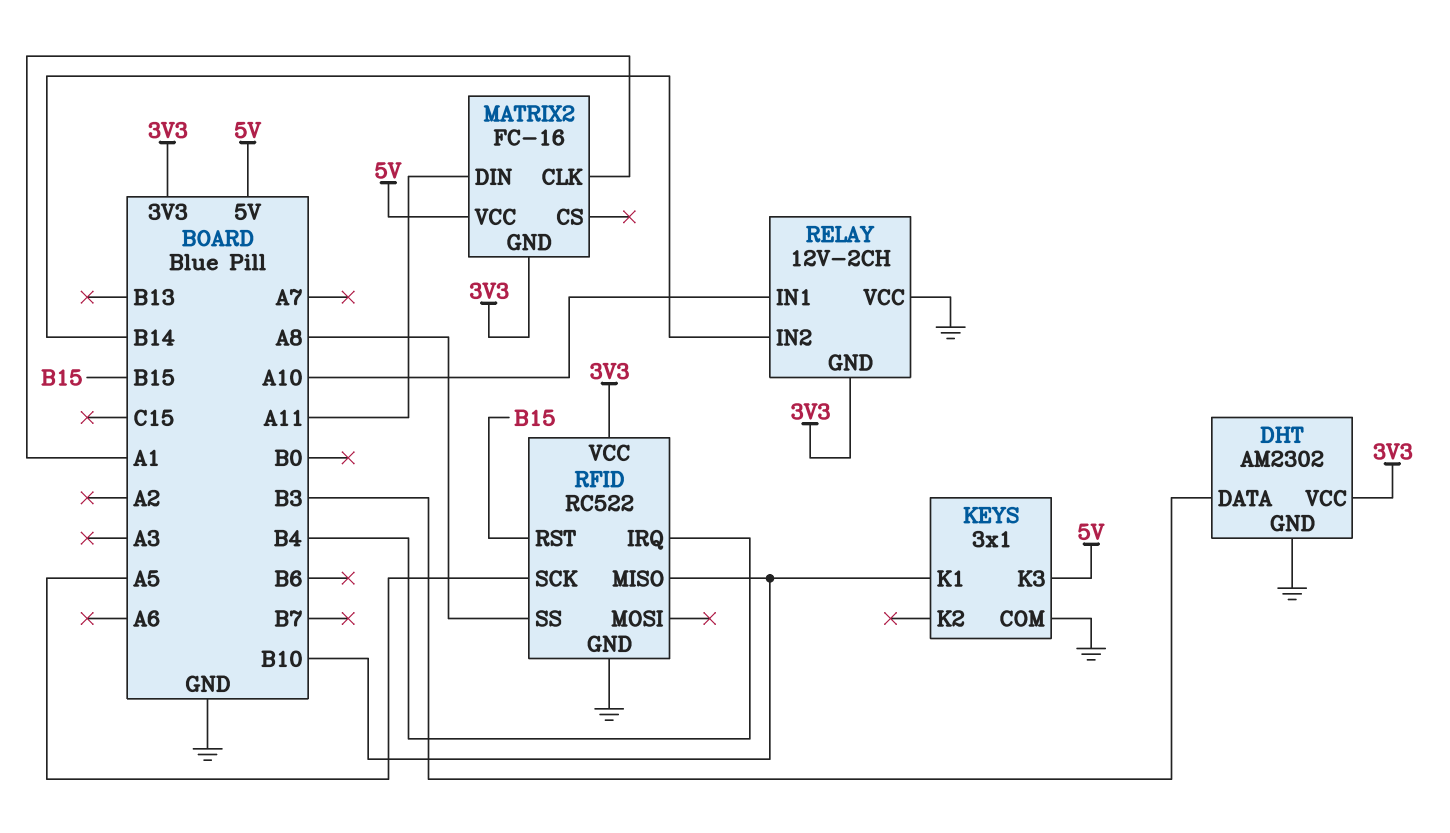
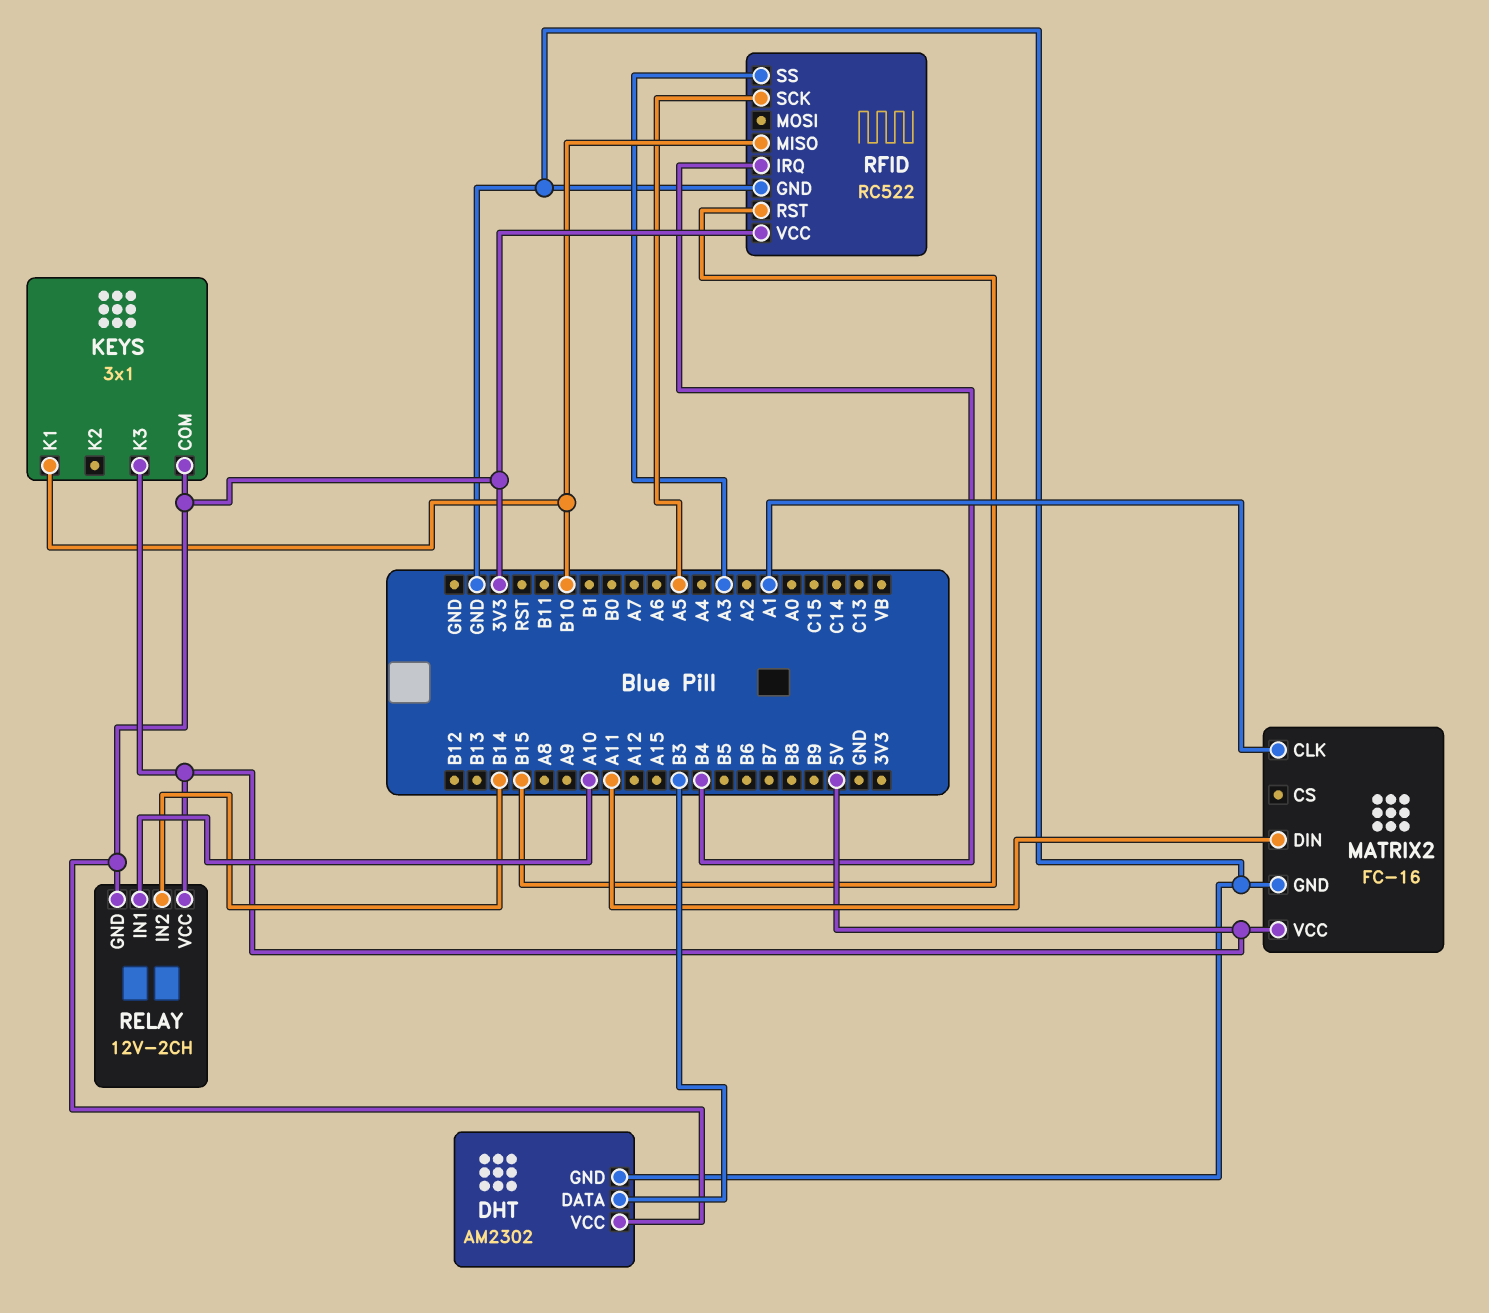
KEYS pin COM: GND -> 3V3
MATRIX2 pin GND: 3V3 -> GND
RELAY pin VCC: GND -> 5V
RFID pin SS: A8 -> A3

